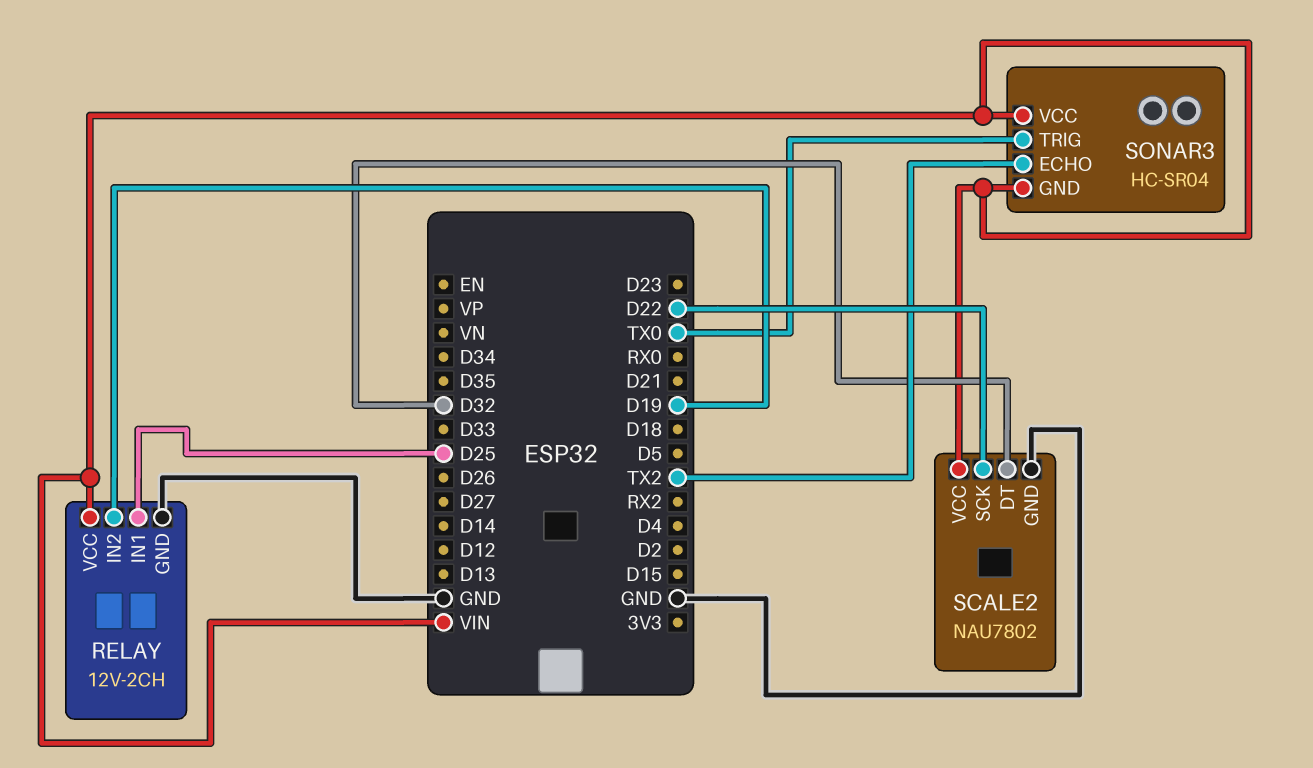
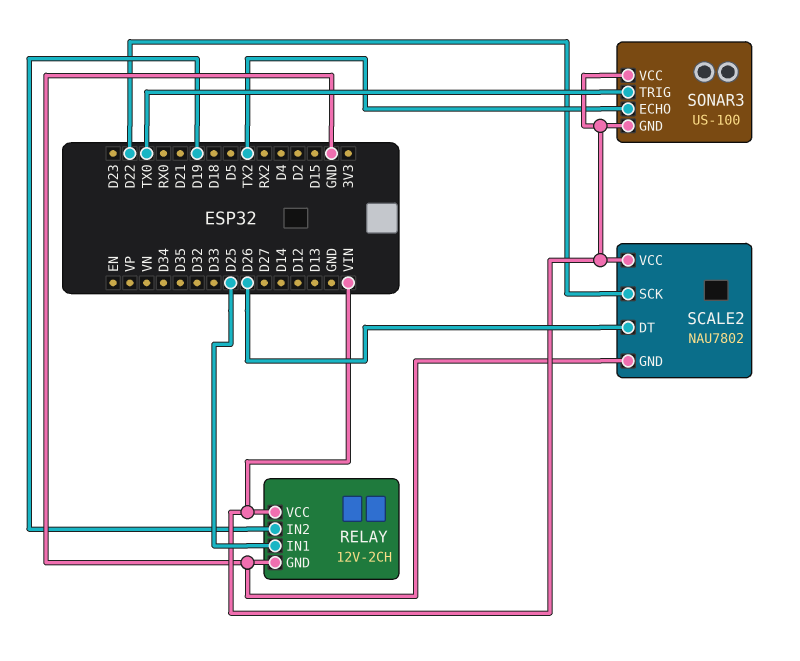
SCALE2 pin DT: D32 -> D26
SONAR3: HC-SR04 -> US-100

